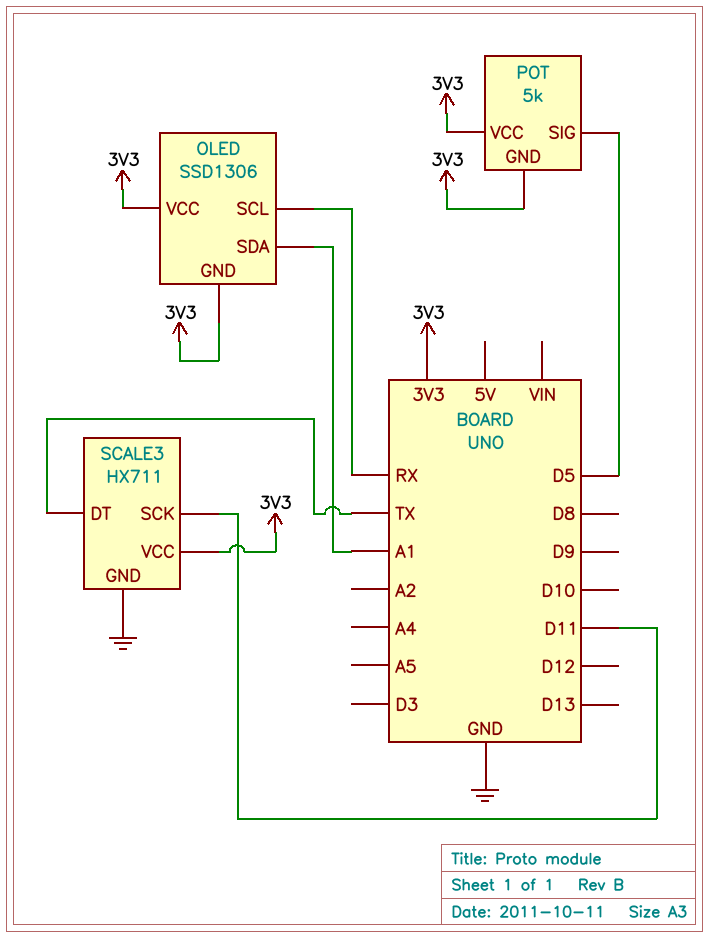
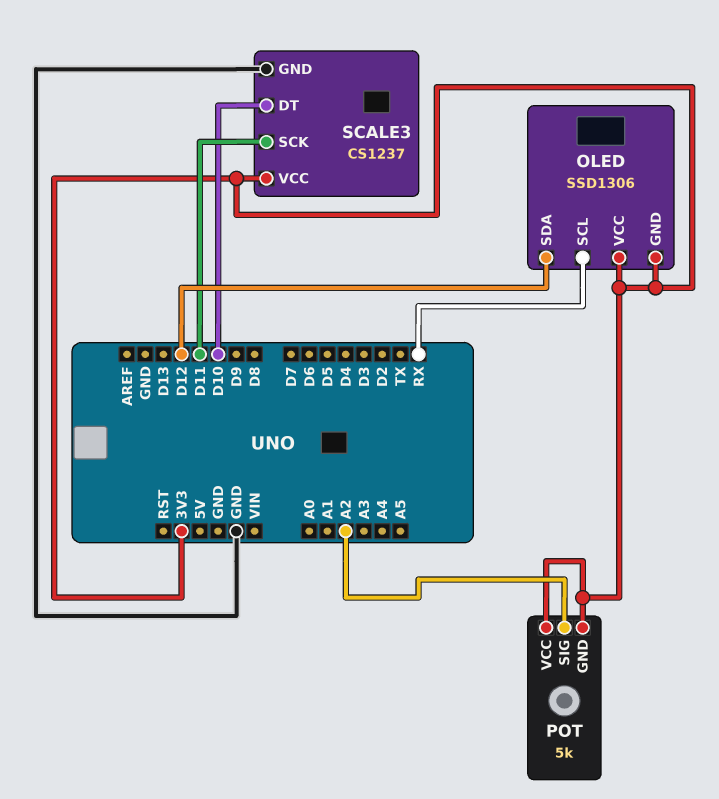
OLED pin SDA: A1 -> D12
POT pin SIG: D5 -> A2
SCALE3: HX711 -> CS1237
SCALE3 pin DT: TX -> D10

